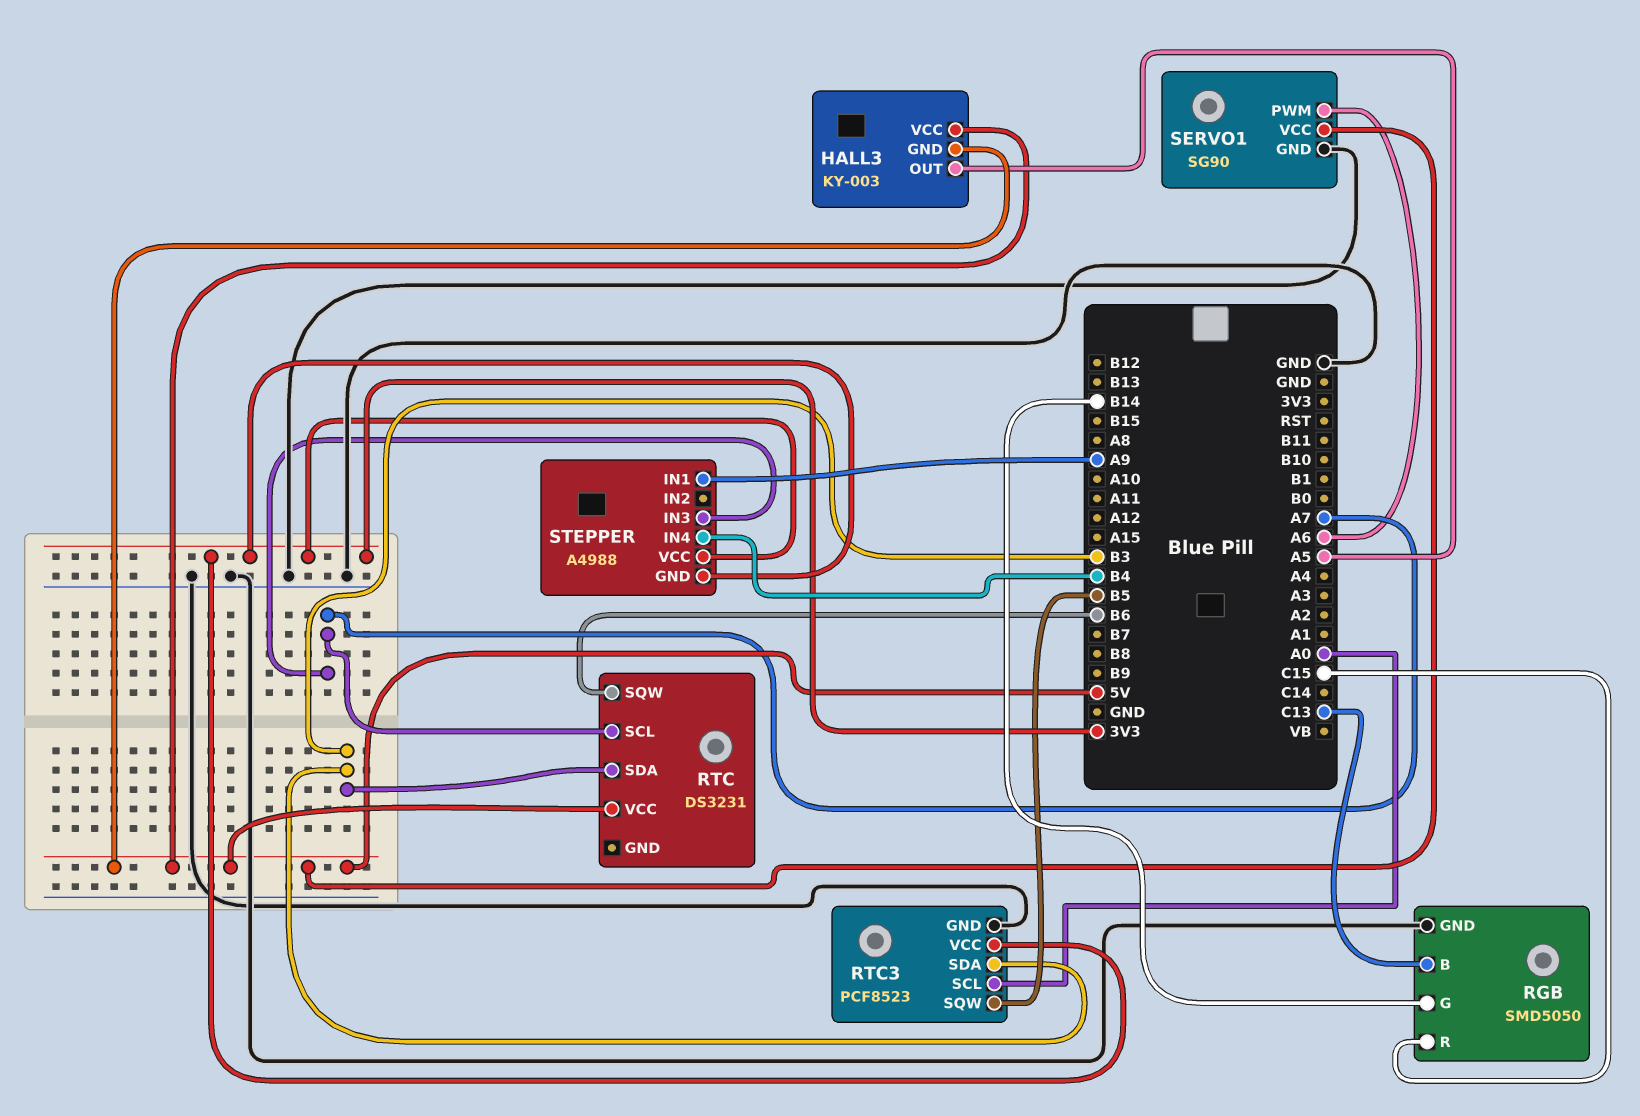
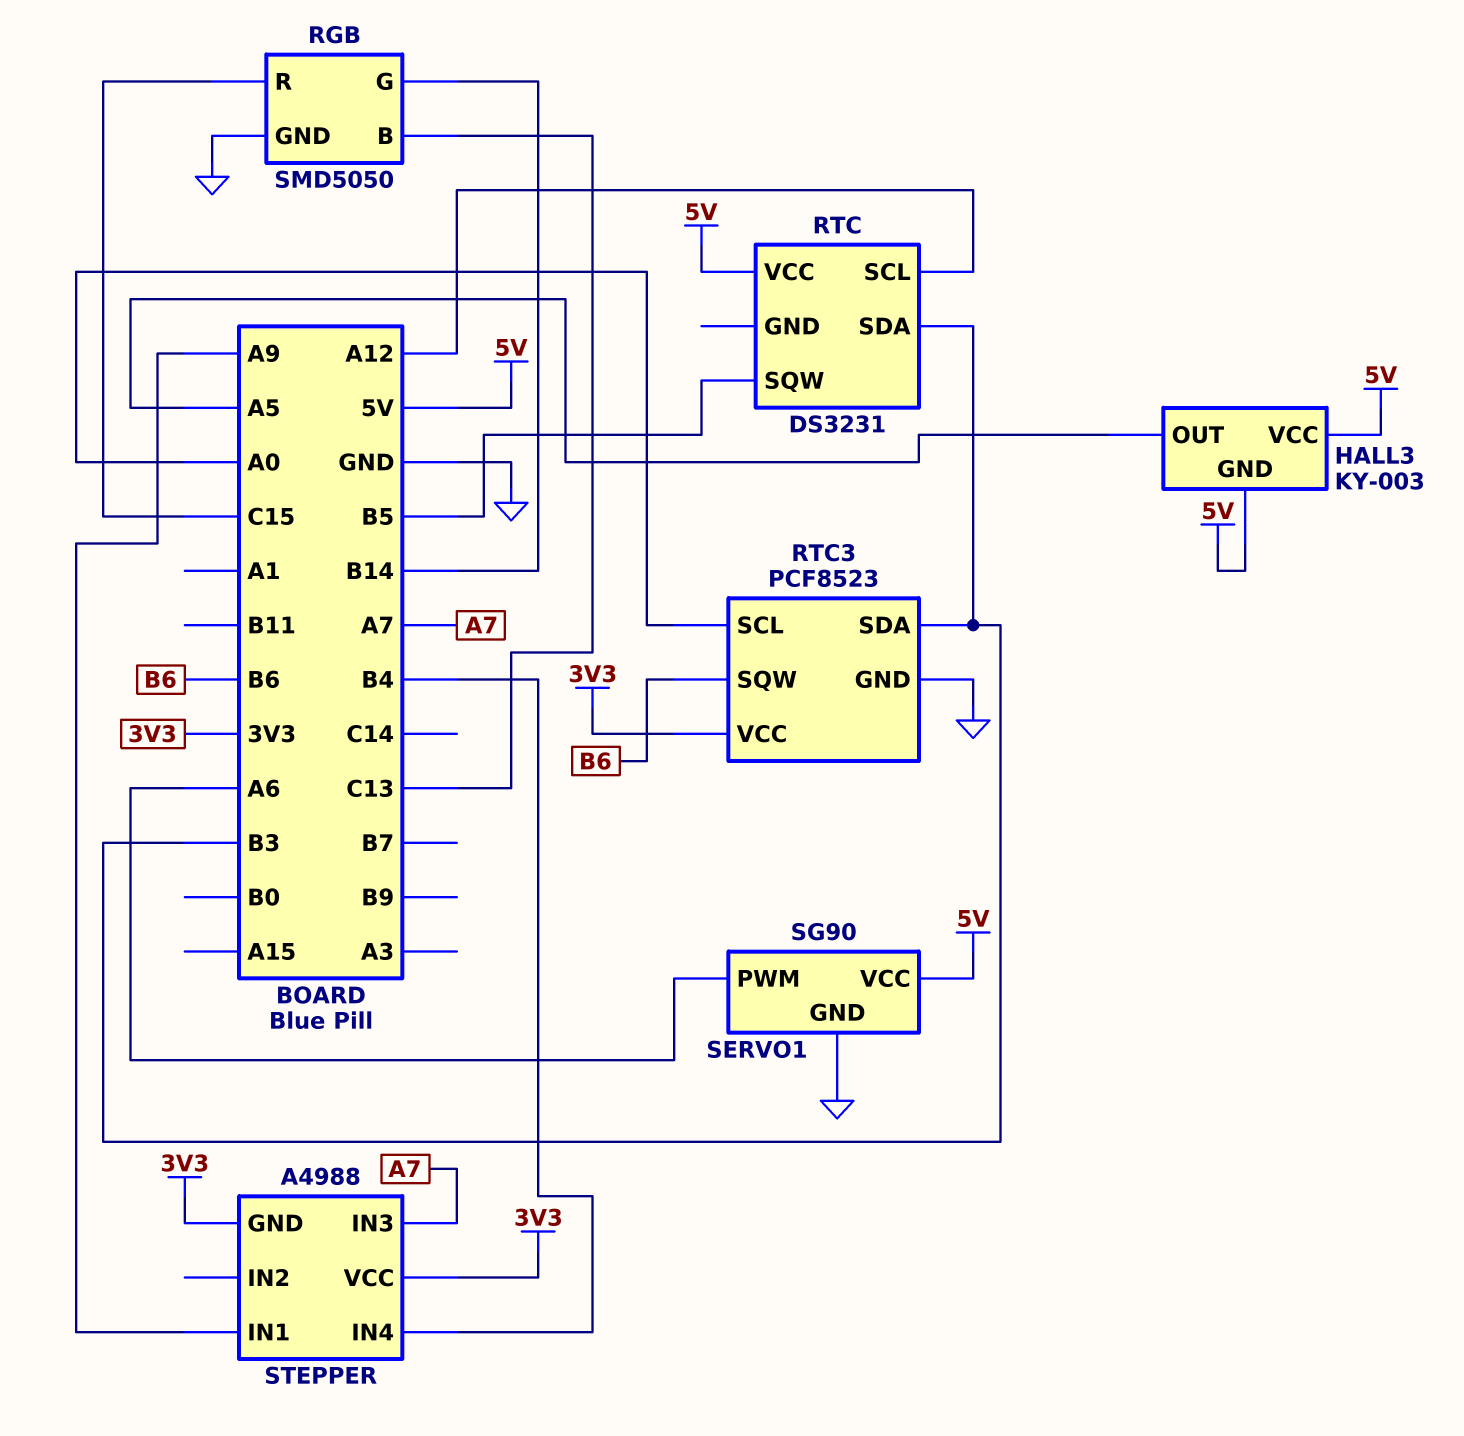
RTC pin SCL: A7 -> A12
RTC pin SQW: B6 -> B5
RTC3 pin SQW: B5 -> B6

